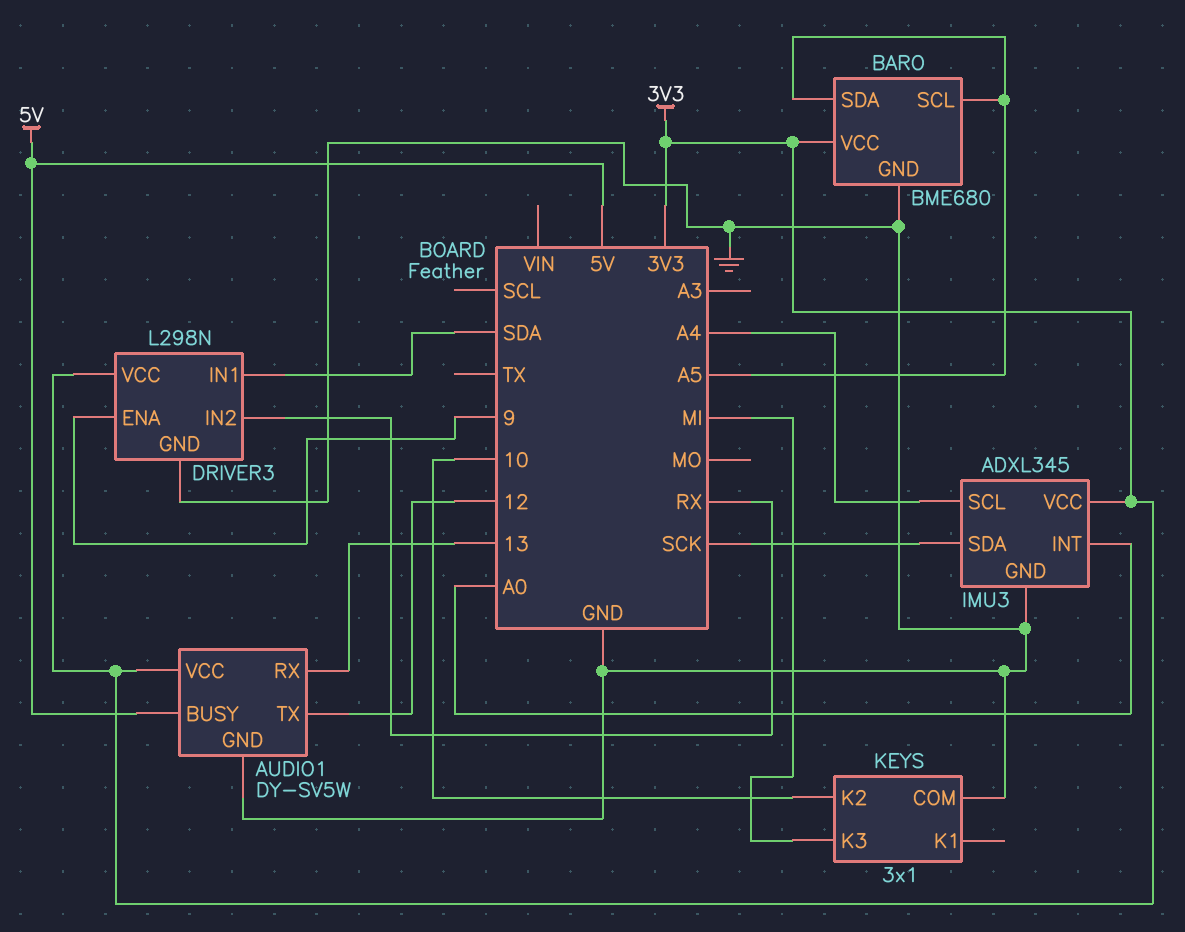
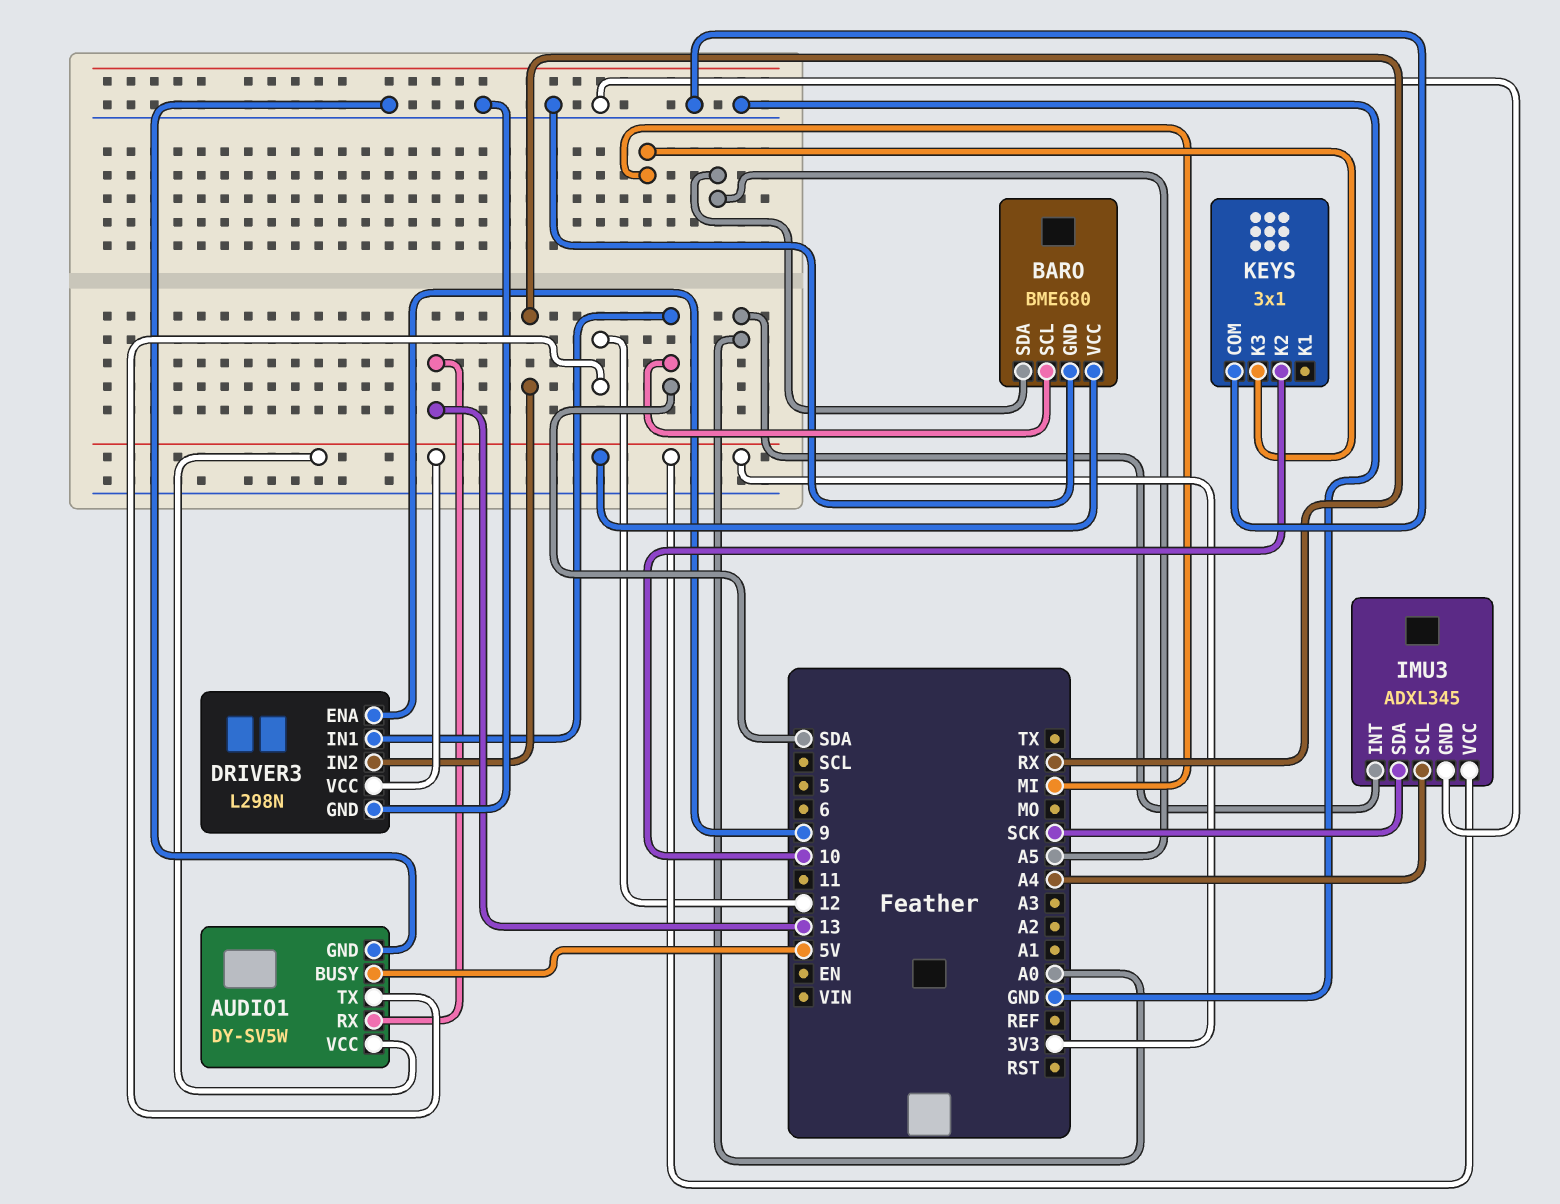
BARO pin SCL: A5 -> SDA

